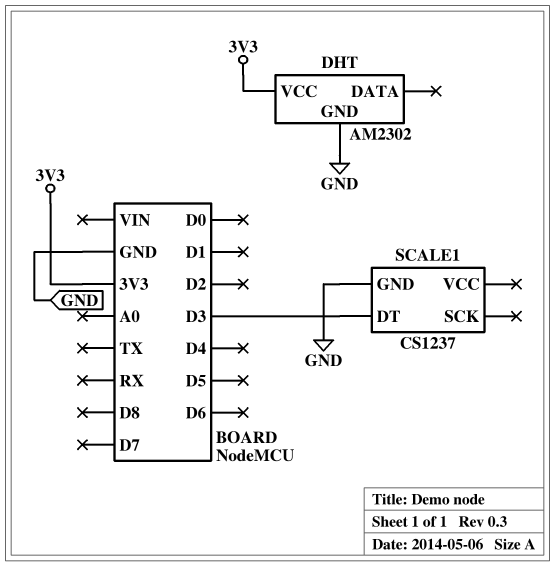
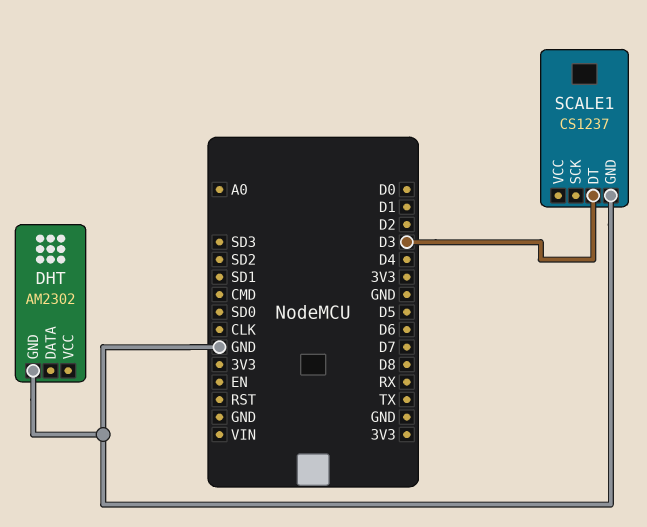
DHT pin VCC: 3V3 -> none

